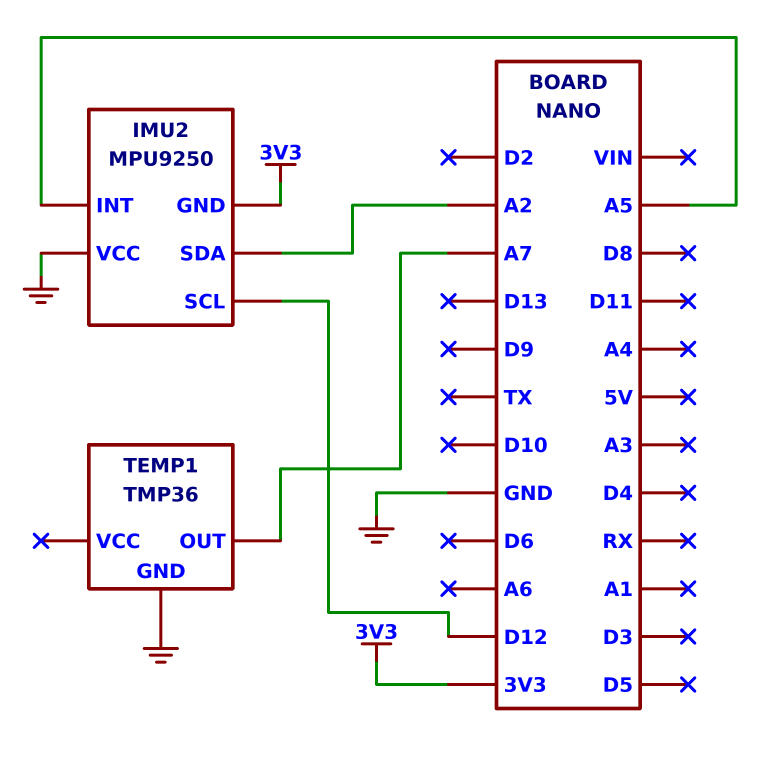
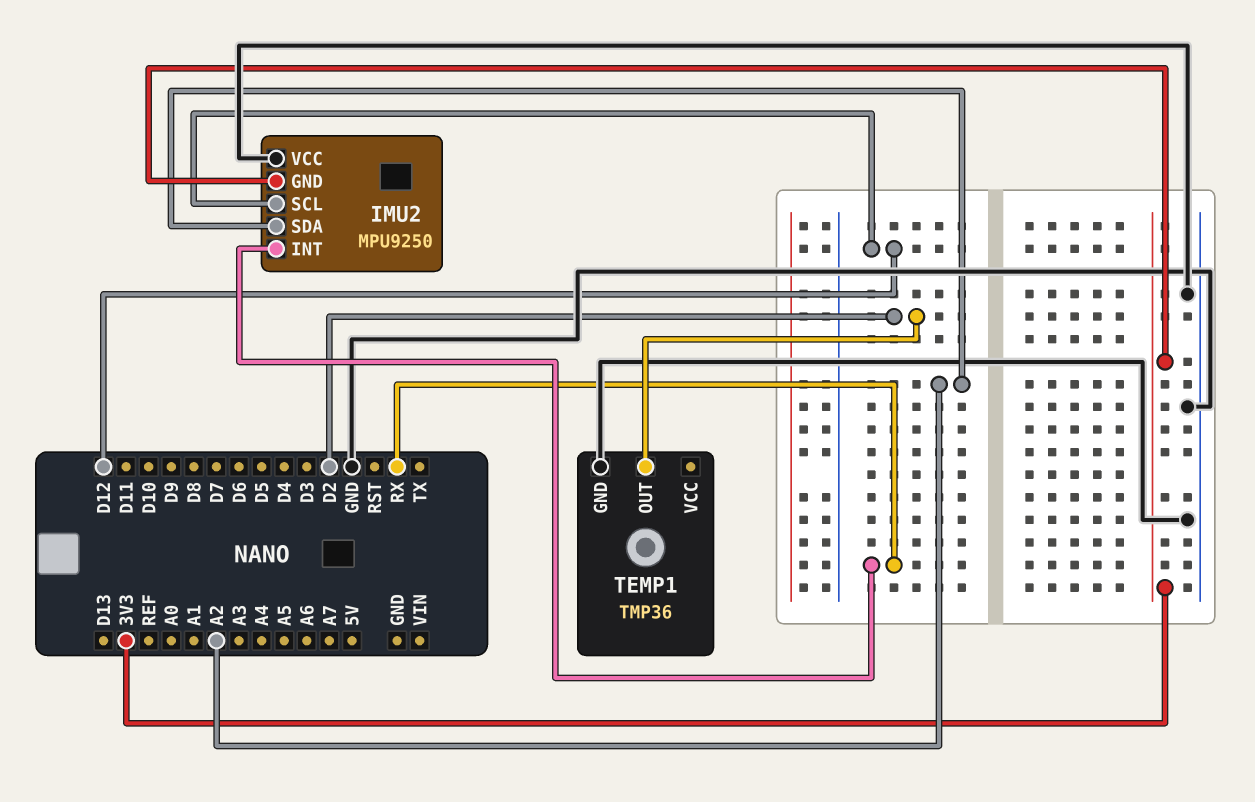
IMU2 pin INT: A5 -> RX
TEMP1 pin OUT: A7 -> D2

